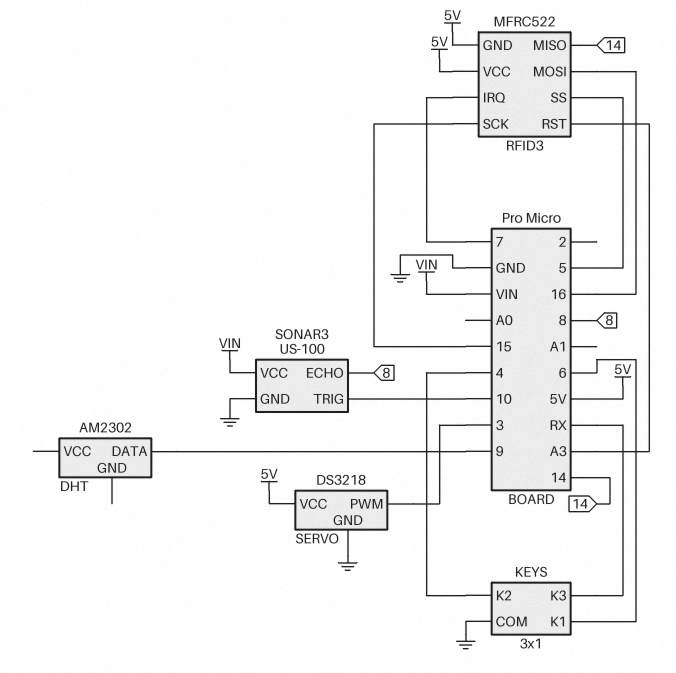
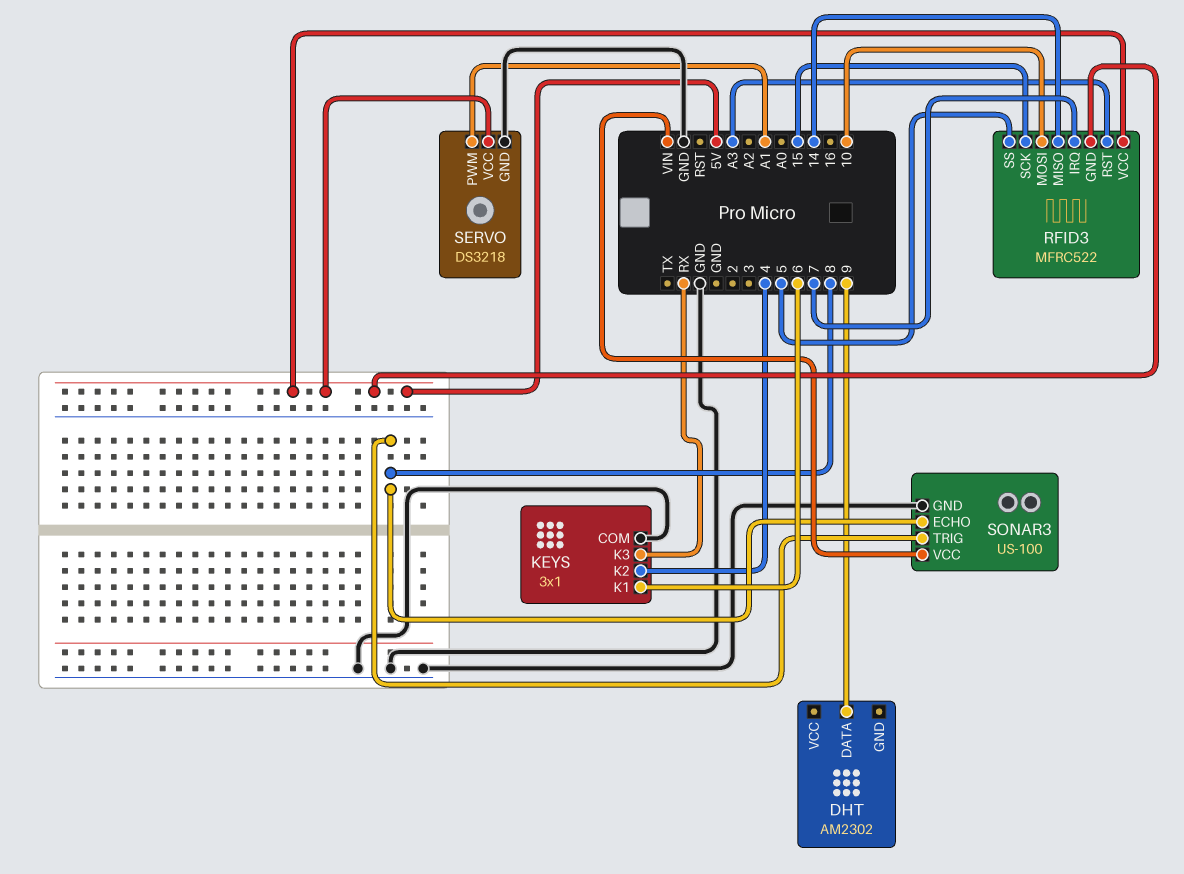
RFID3 pin MOSI: 16 -> 10
SERVO pin PWM: 3 -> A1
SONAR3 pin TRIG: 10 -> 8

